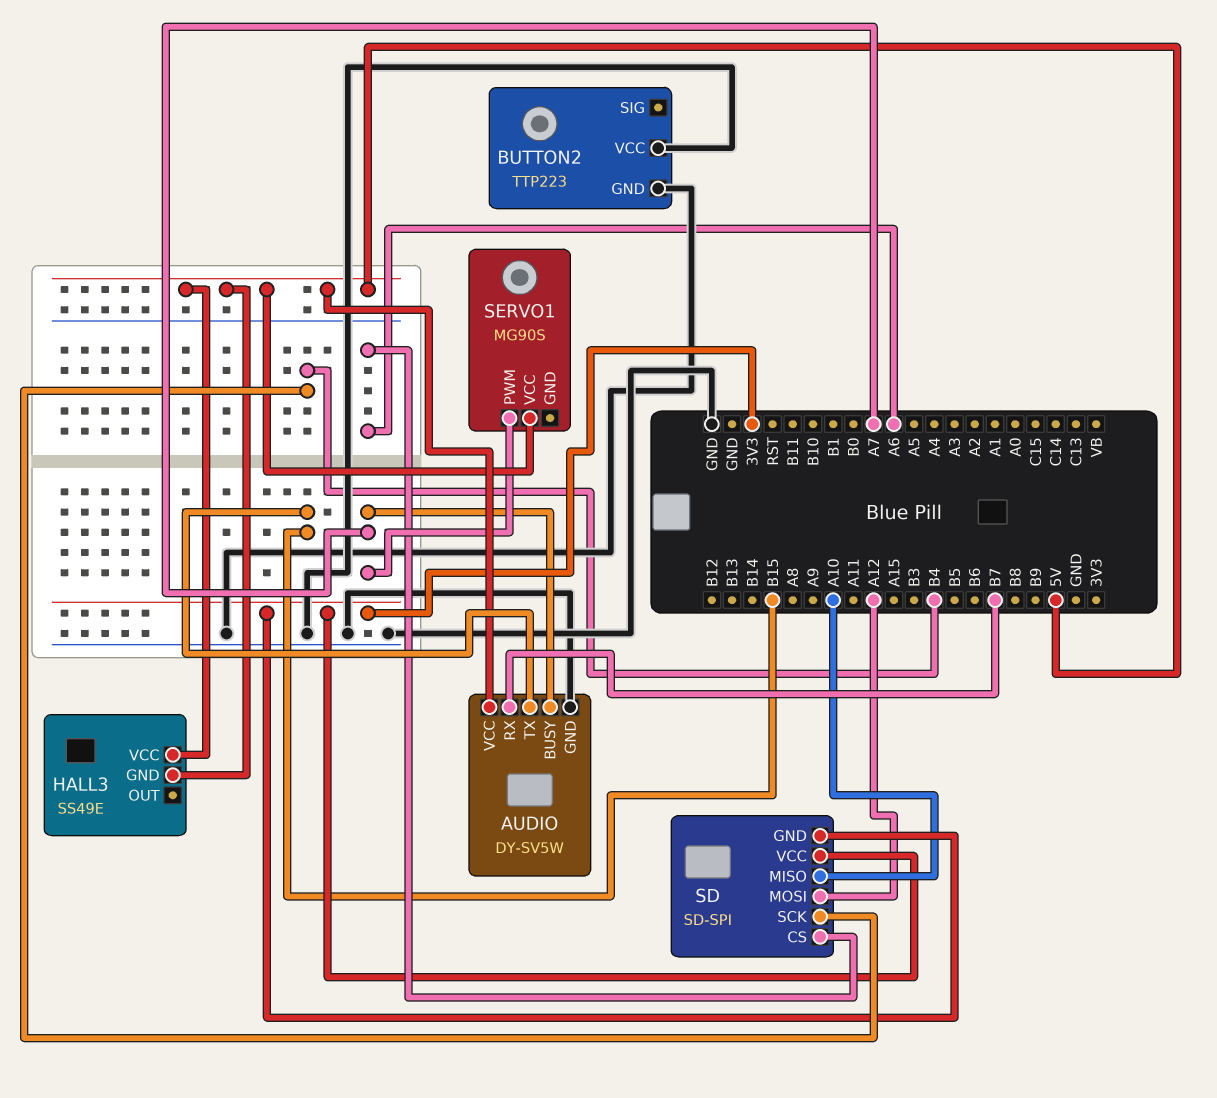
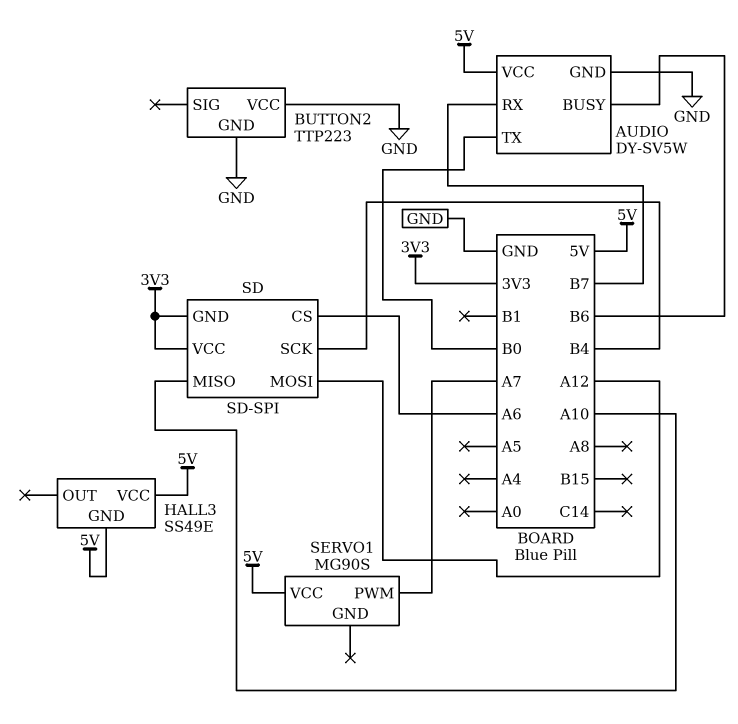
AUDIO pin BUSY: A7 -> B6
AUDIO pin TX: B15 -> B0

